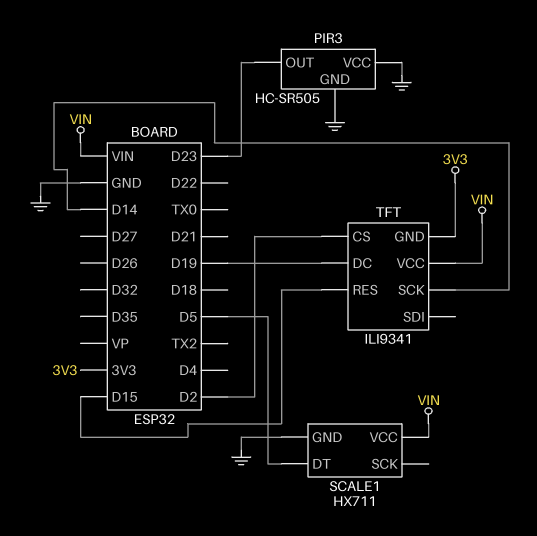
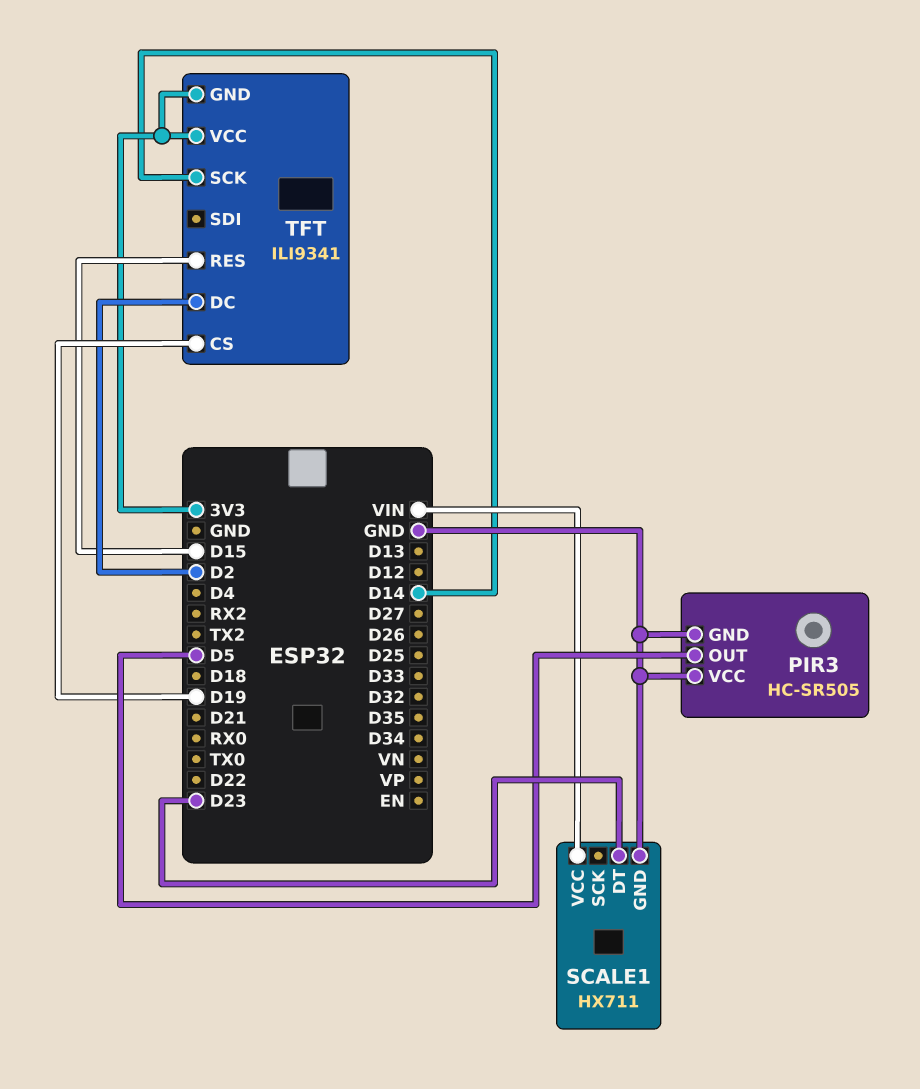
PIR3 pin OUT: D23 -> D5
SCALE1 pin DT: D5 -> D23
TFT pin CS: D2 -> D19
TFT pin DC: D19 -> D2
TFT pin VCC: VIN -> 3V3

